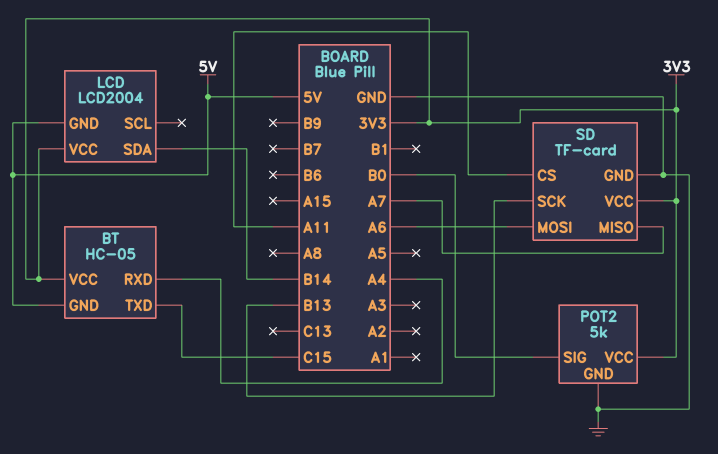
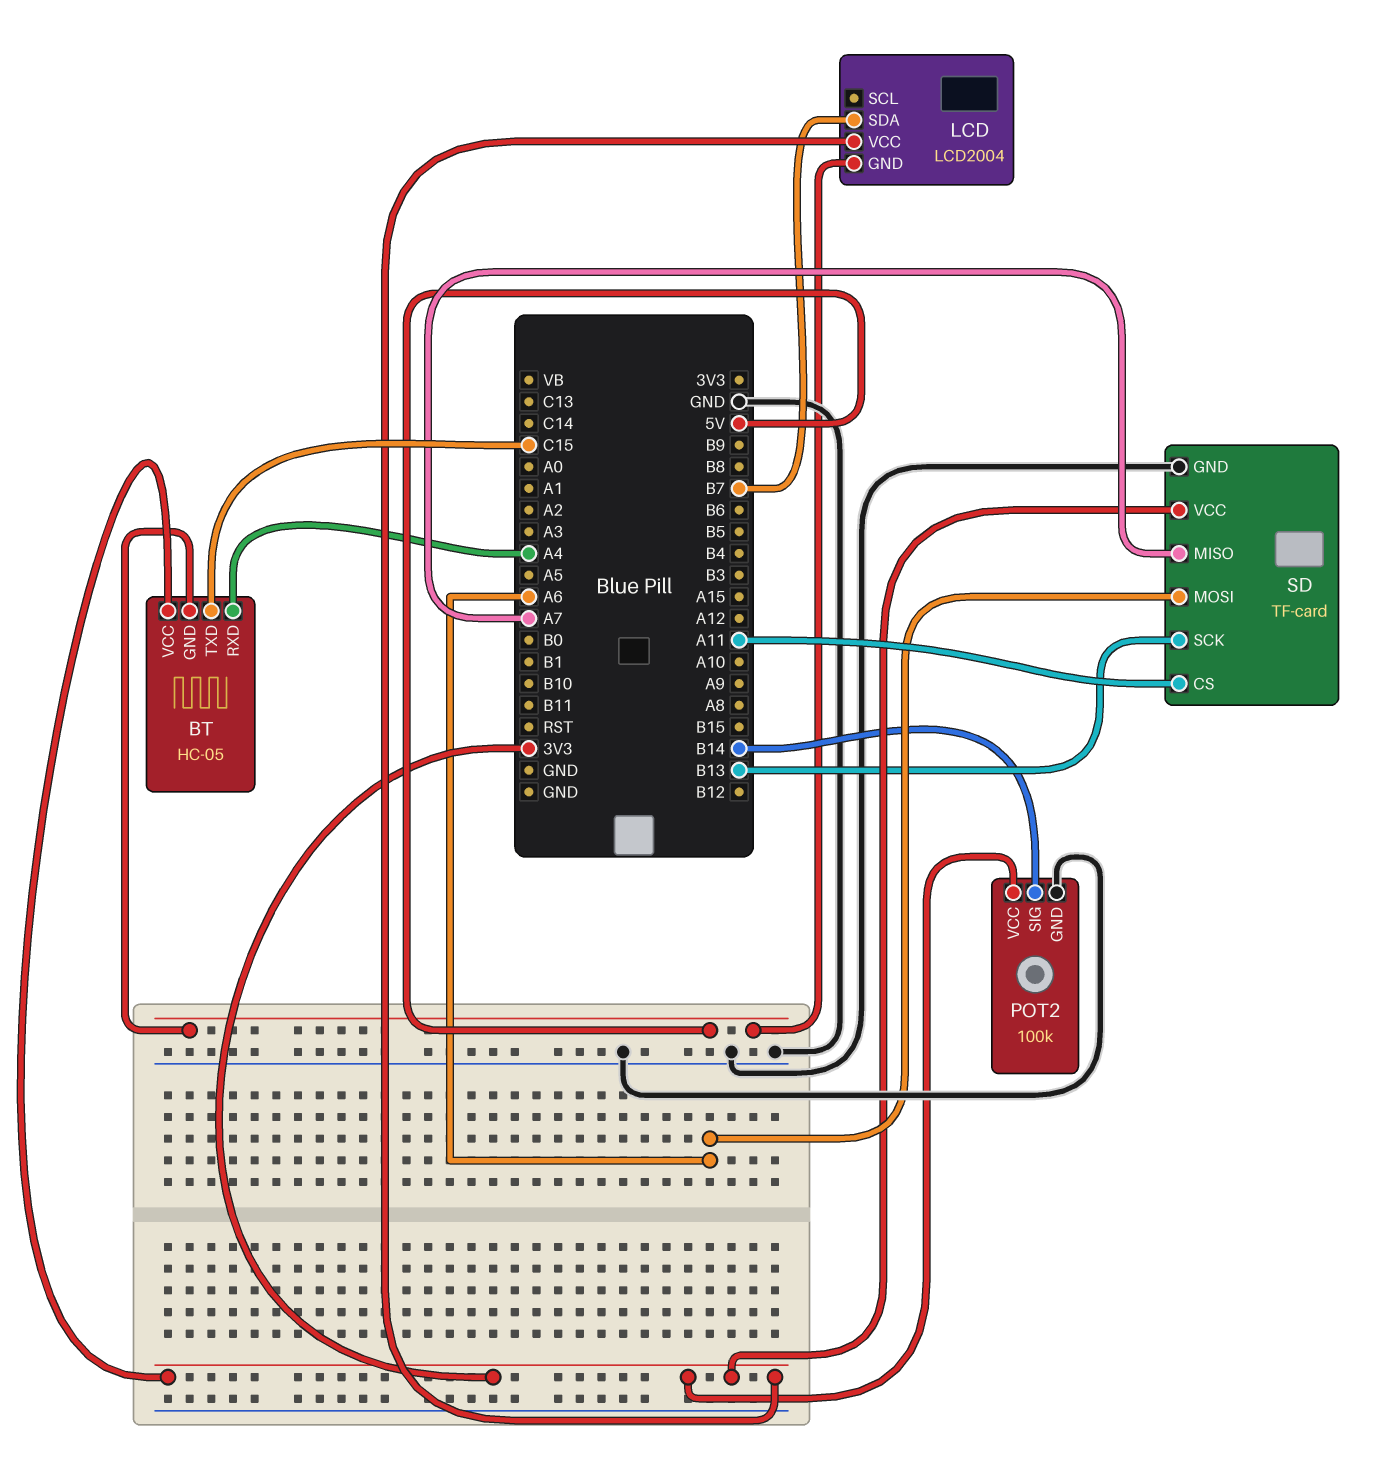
LCD pin SDA: B14 -> B7
POT2: 5k -> 100k
POT2 pin SIG: B0 -> B14

